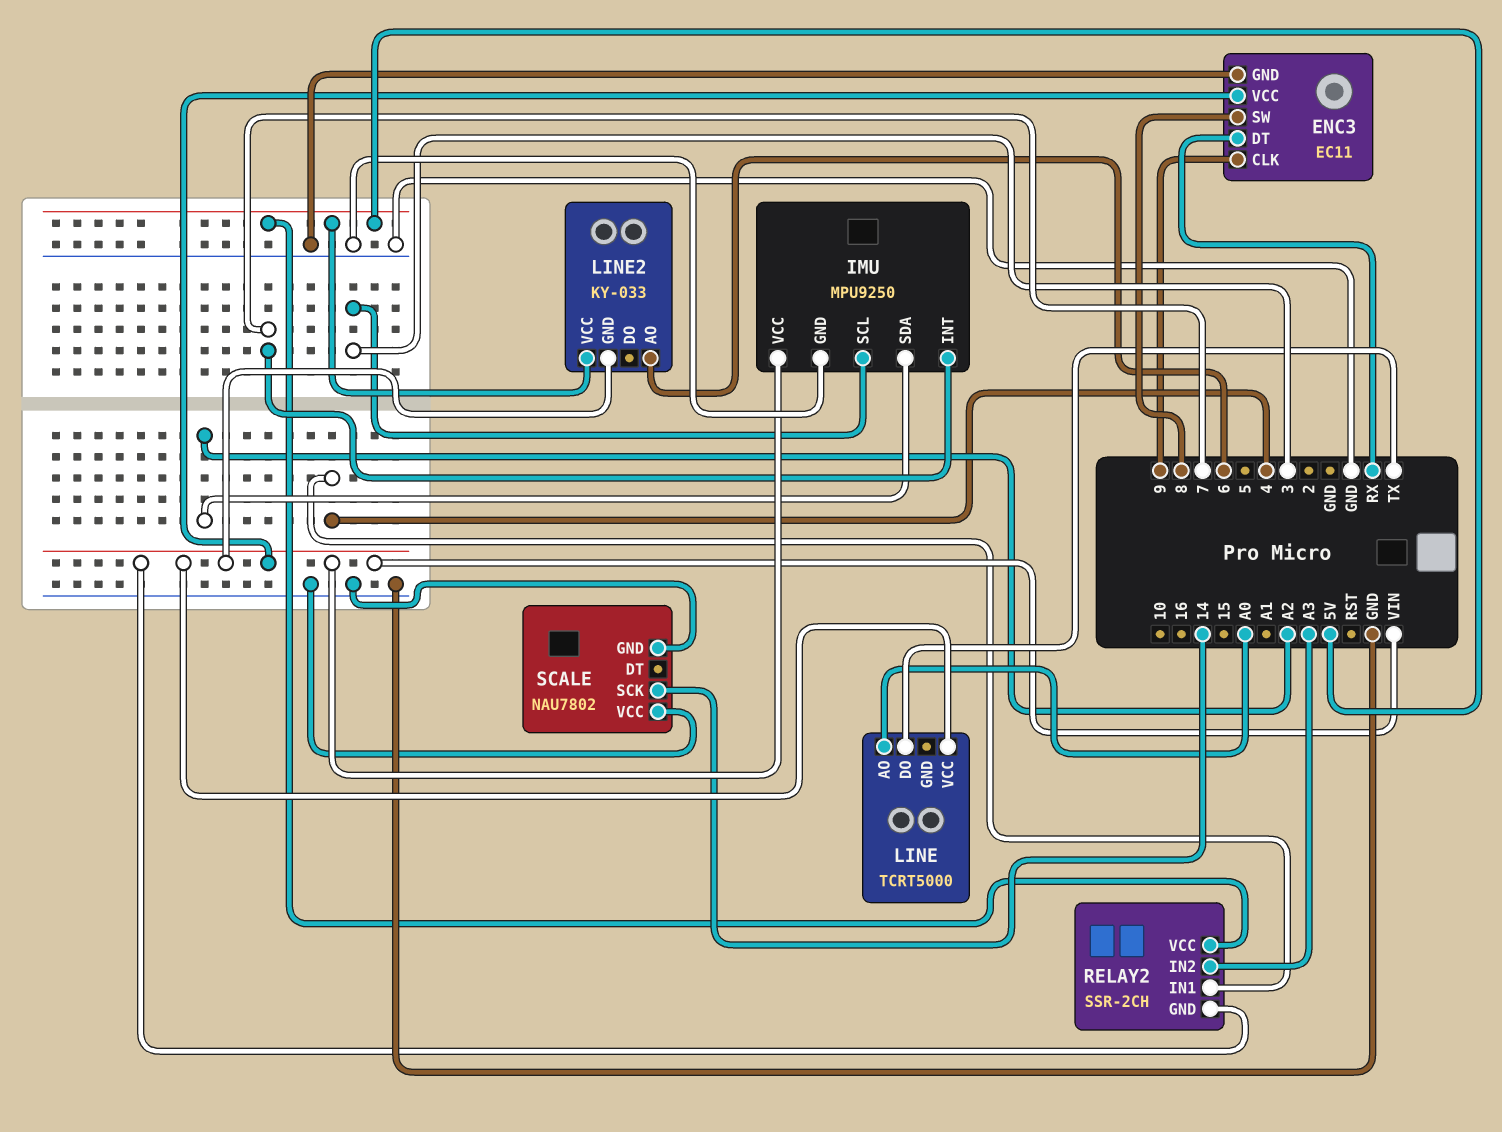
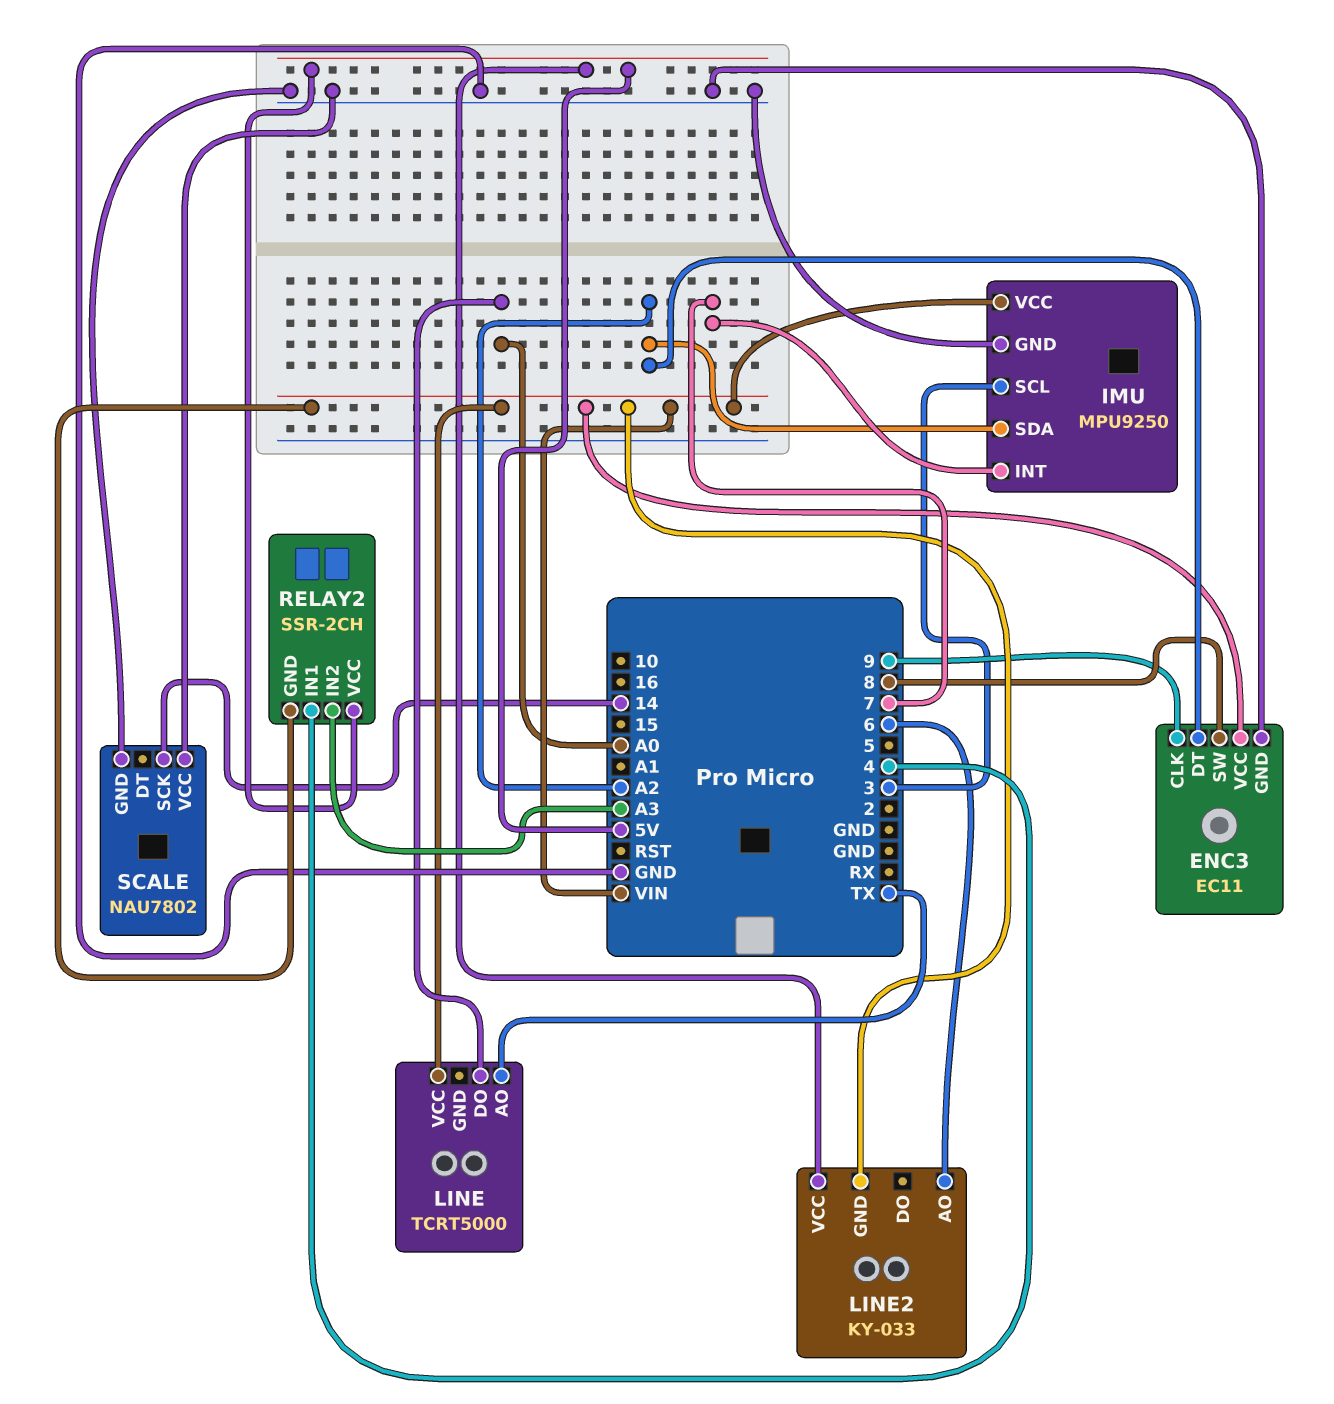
ENC3 pin DT: RX -> A2
LINE pin AO: A0 -> TX
LINE pin DO: TX -> A0

